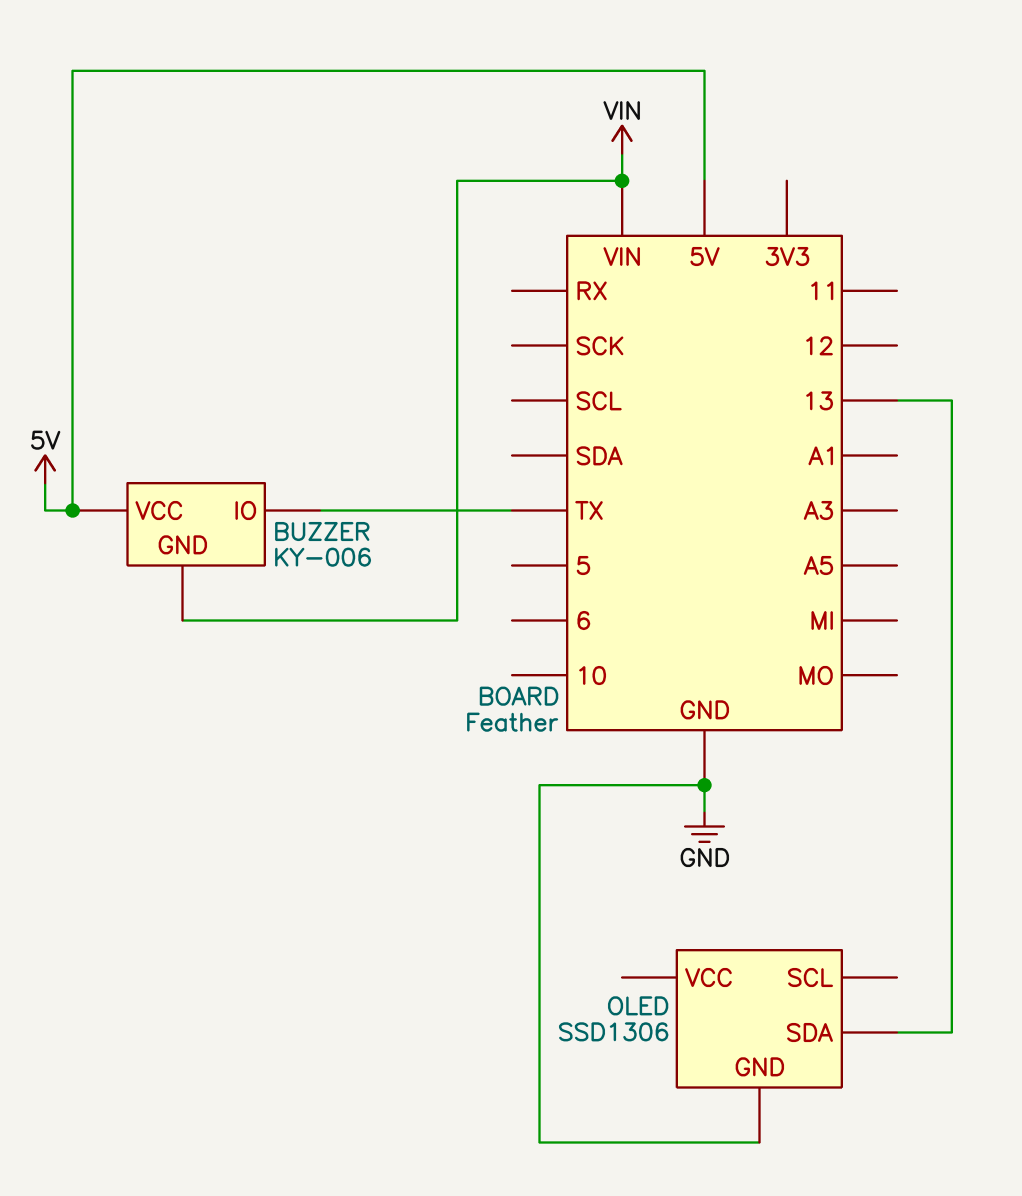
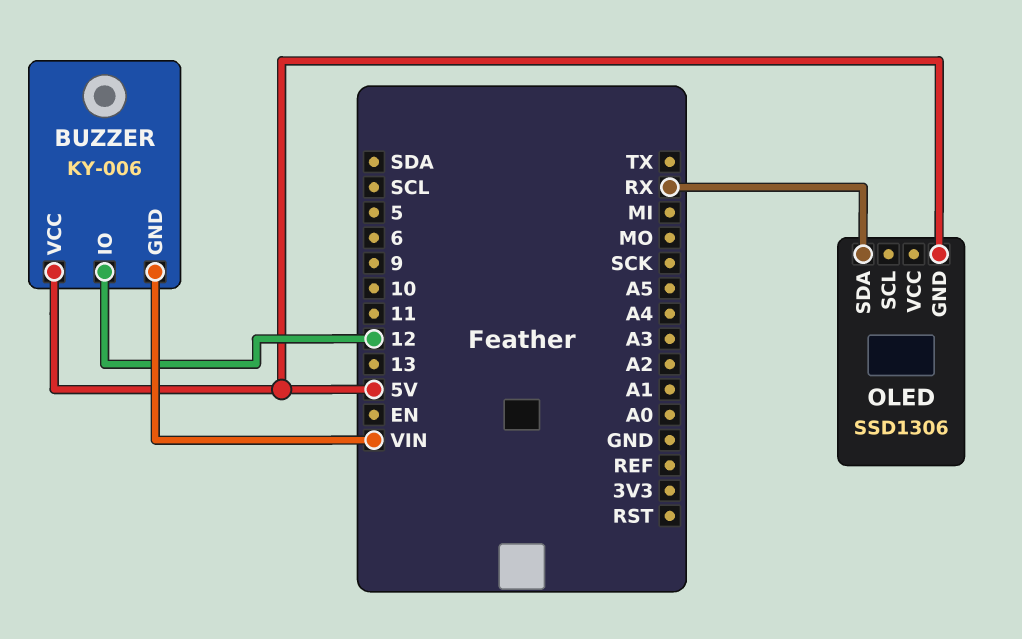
BUZZER pin IO: TX -> 12
OLED pin GND: GND -> 5V
OLED pin SDA: 13 -> RX

